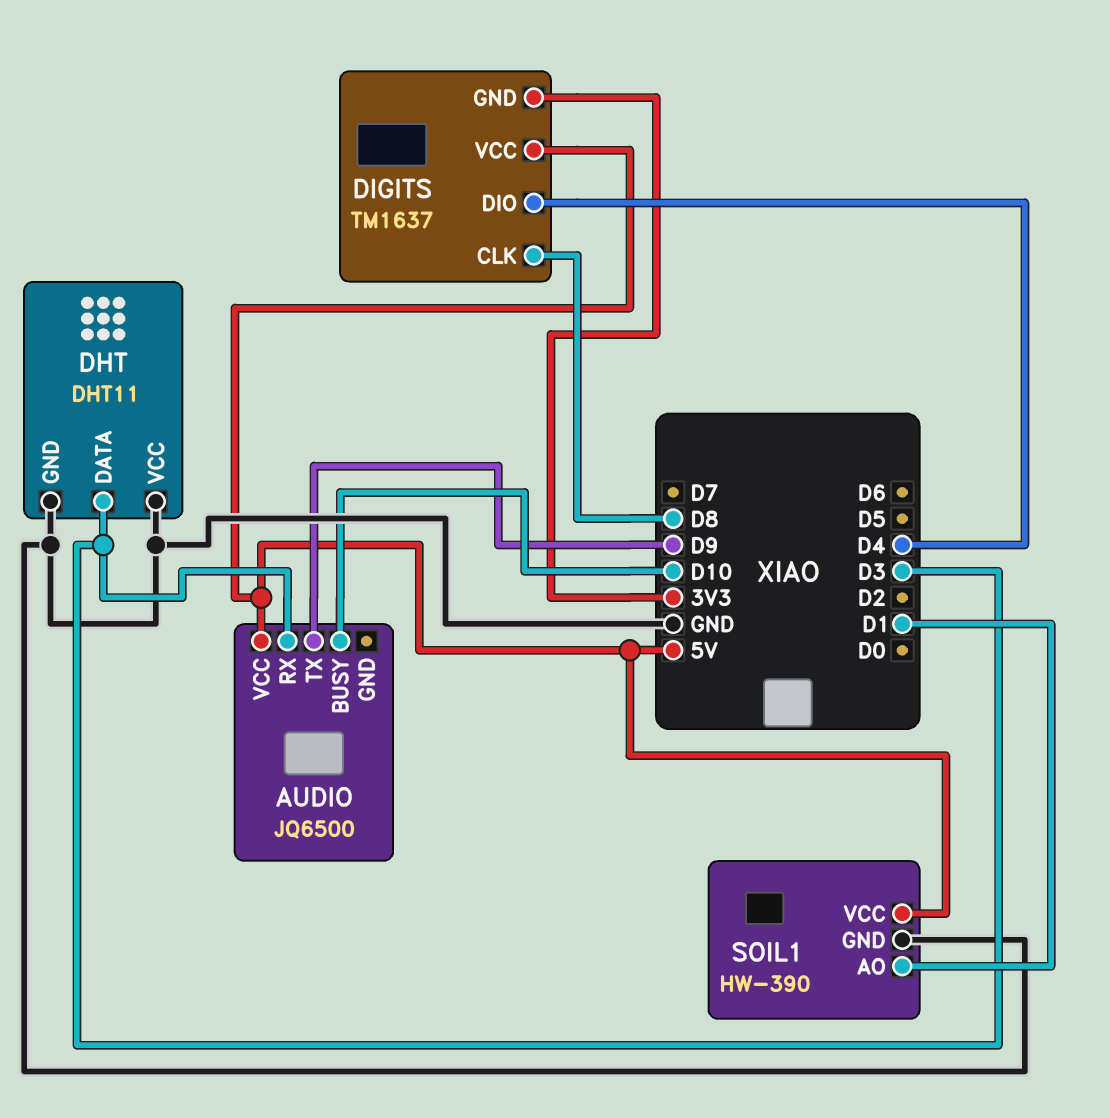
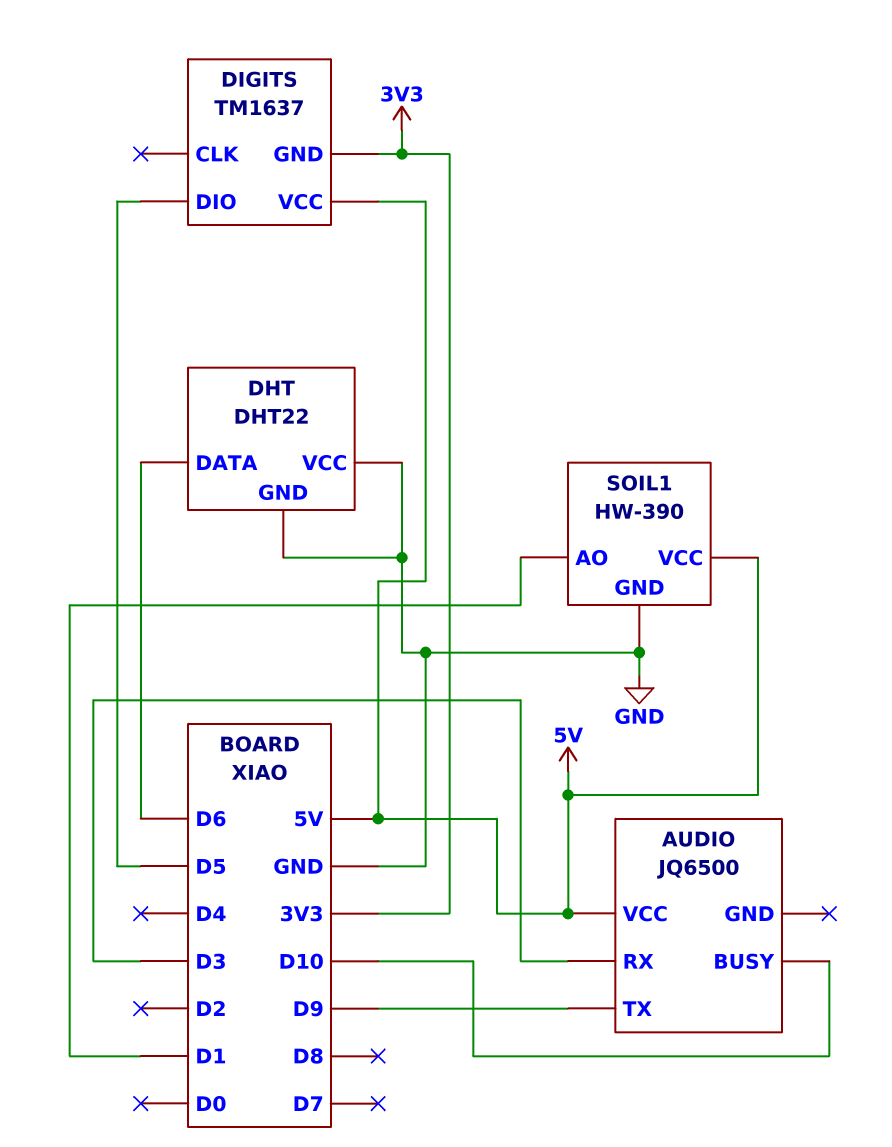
DHT: DHT11 -> DHT22
DHT pin DATA: D3 -> D6
DIGITS pin CLK: D8 -> none
DIGITS pin DIO: D4 -> D5

